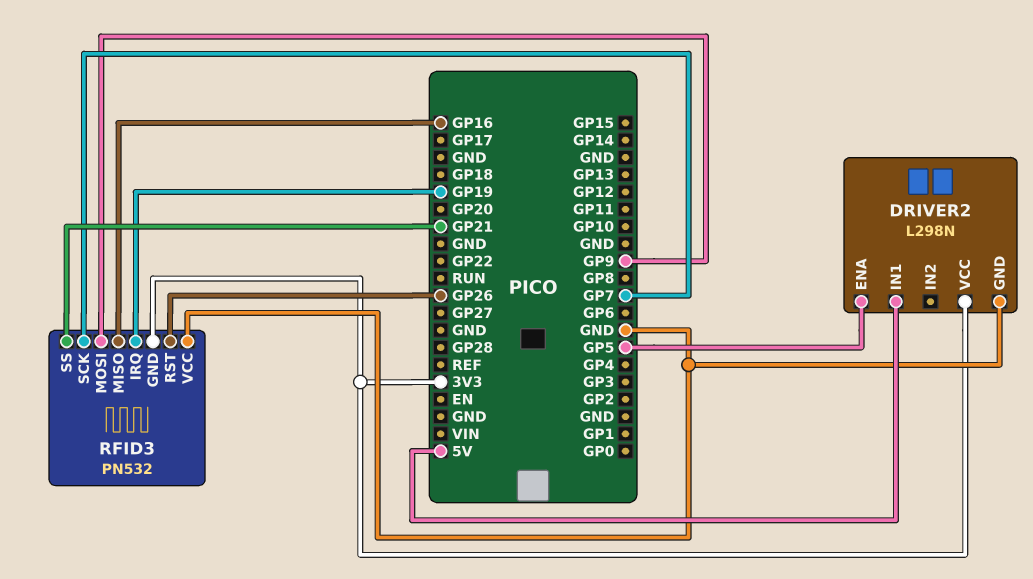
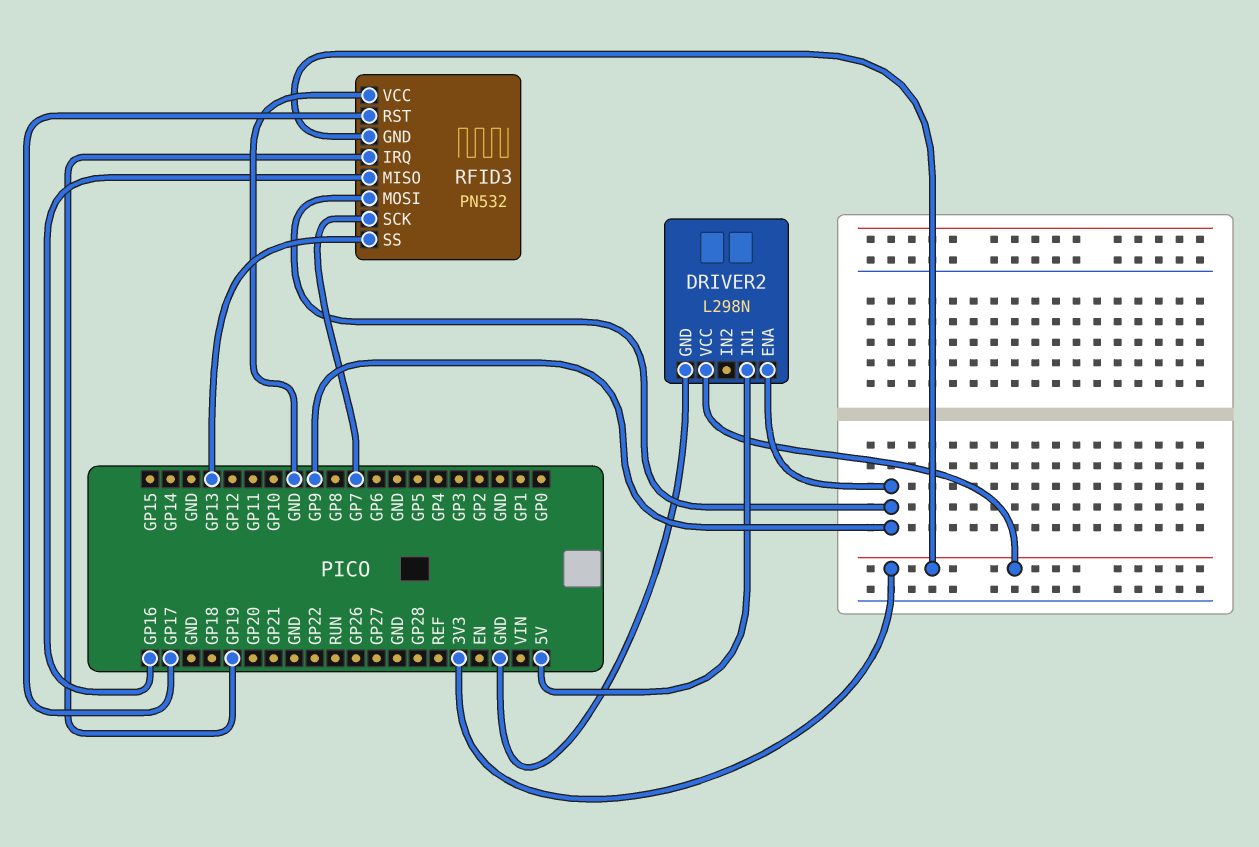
DRIVER2 pin ENA: GP5 -> GP9
RFID3 pin RST: GP26 -> GP17
RFID3 pin SS: GP21 -> GP13

